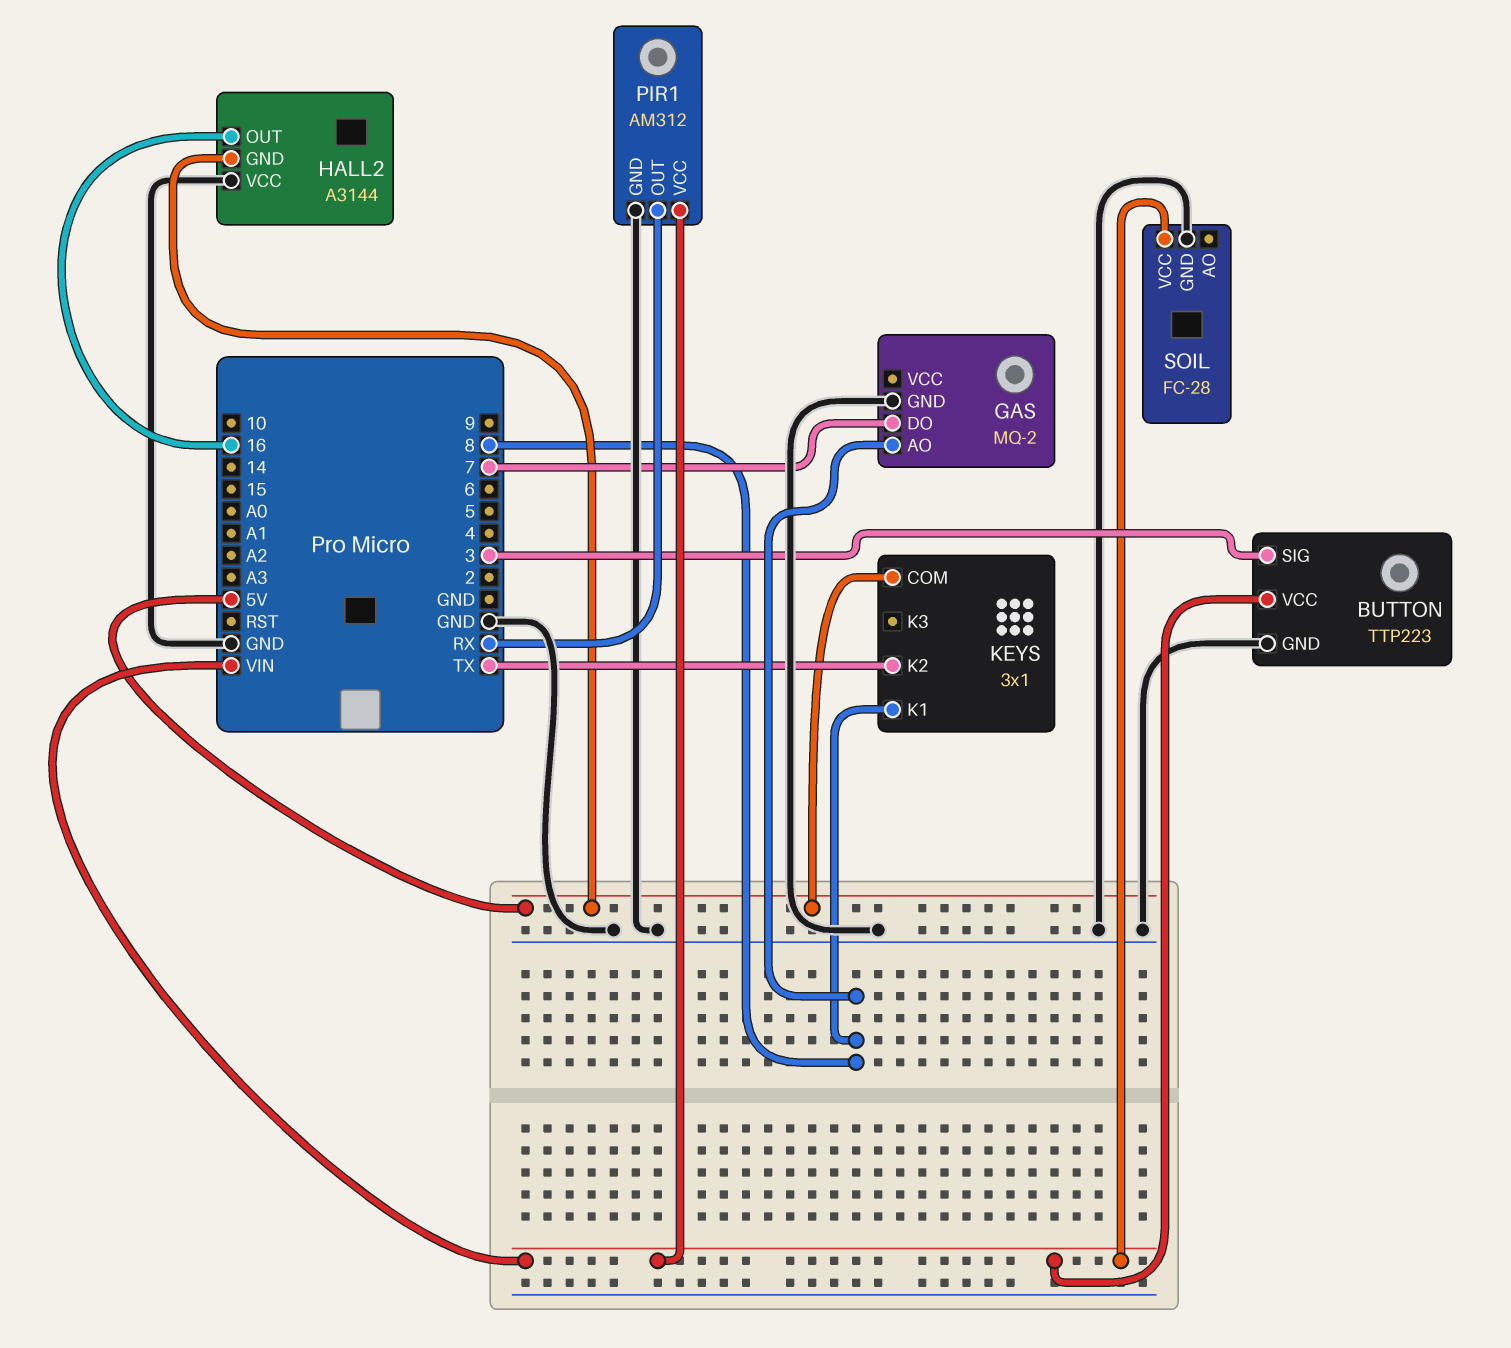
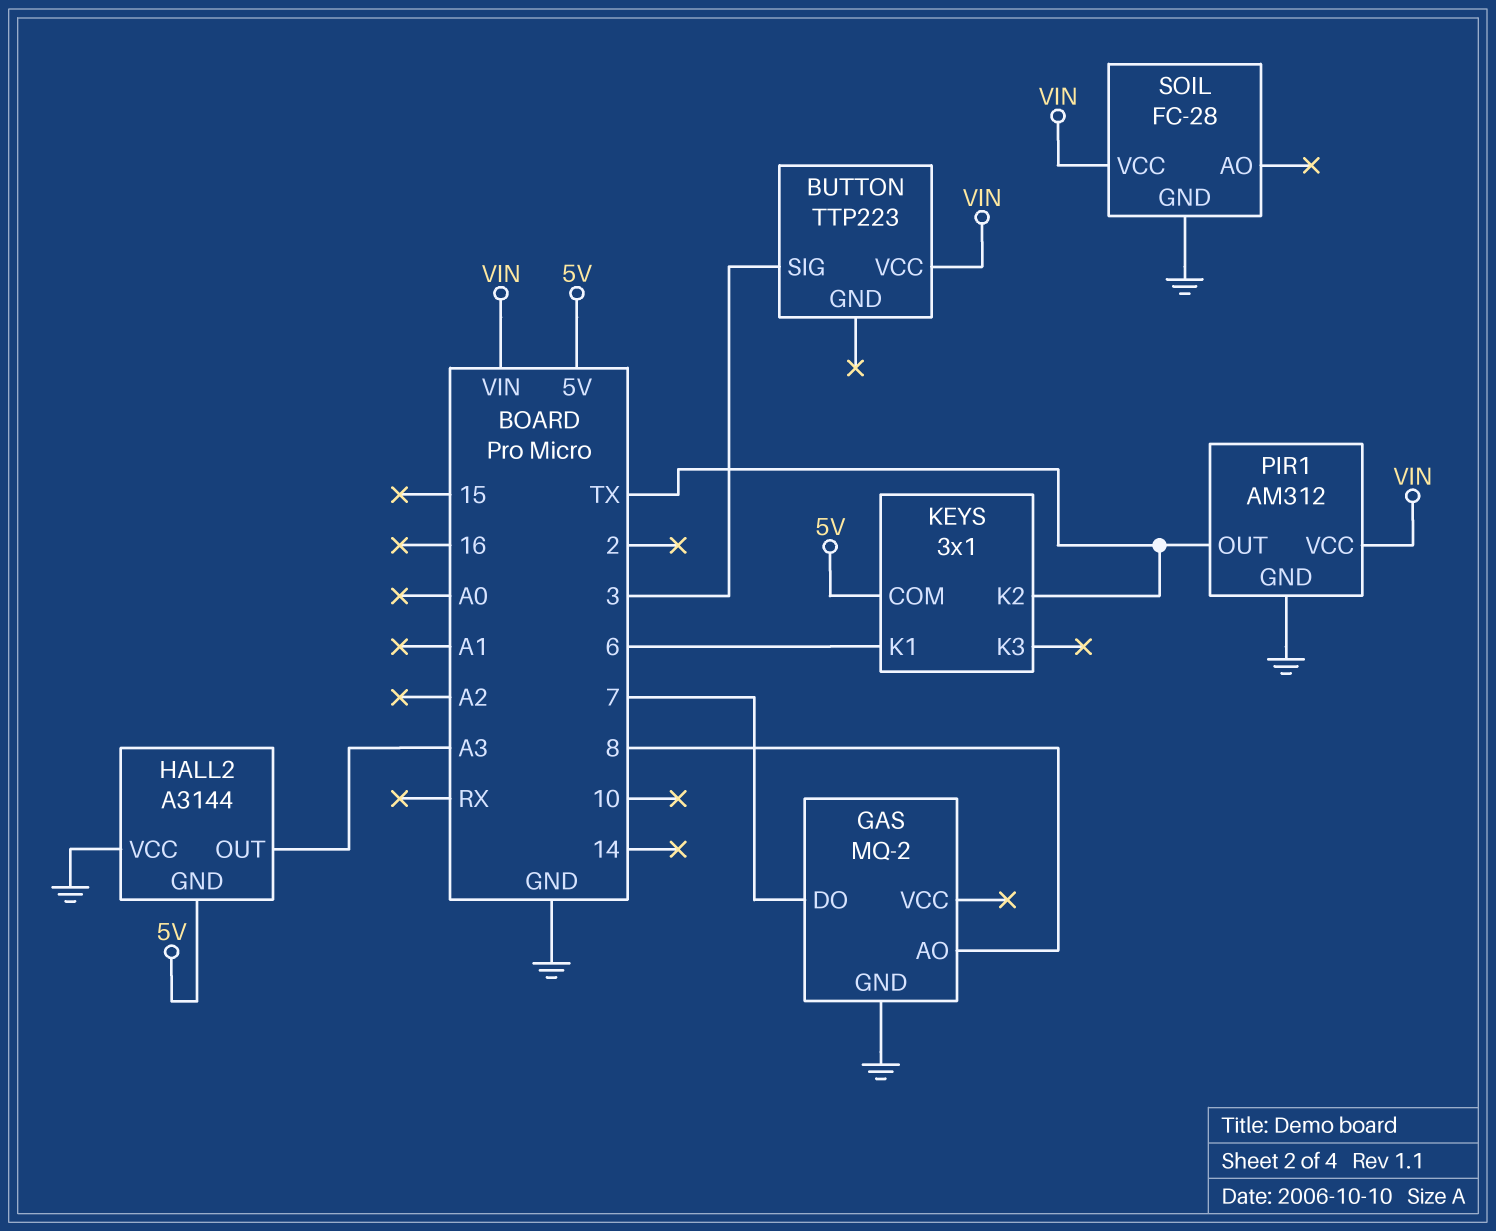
BUTTON pin GND: GND -> none
HALL2 pin OUT: 16 -> A3
KEYS pin K1: 8 -> 6
PIR1 pin OUT: RX -> TX

